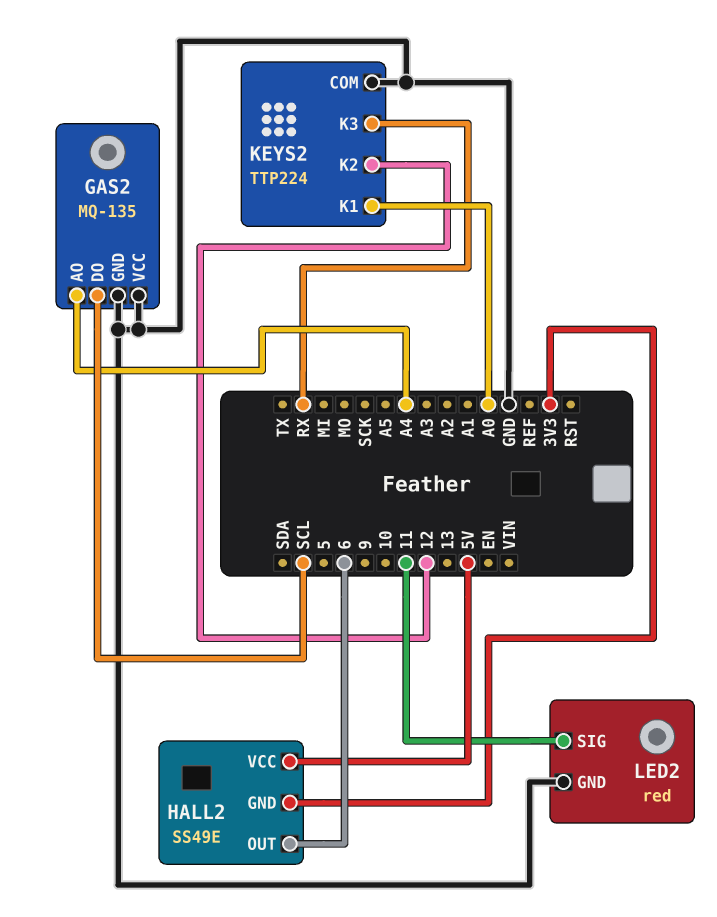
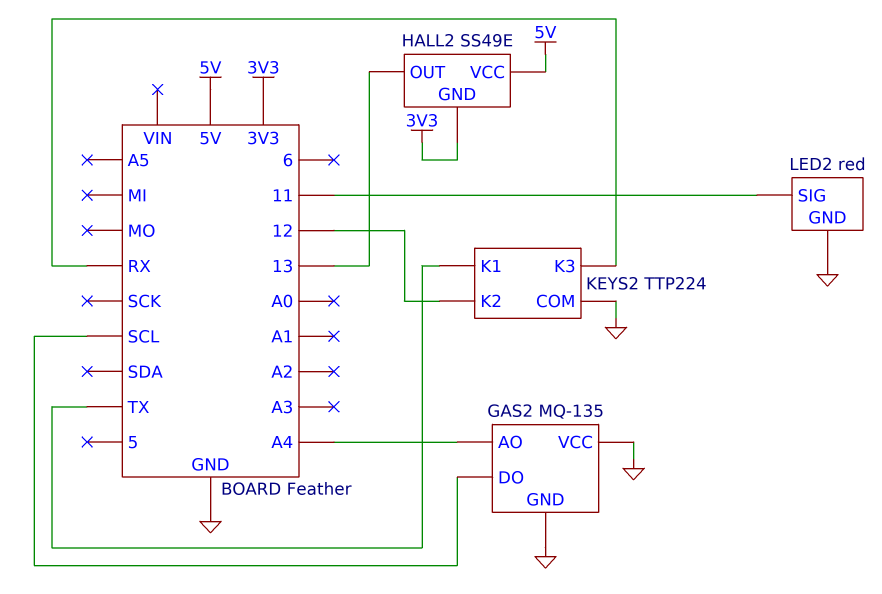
HALL2 pin OUT: 6 -> 13
KEYS2 pin K1: A0 -> TX

